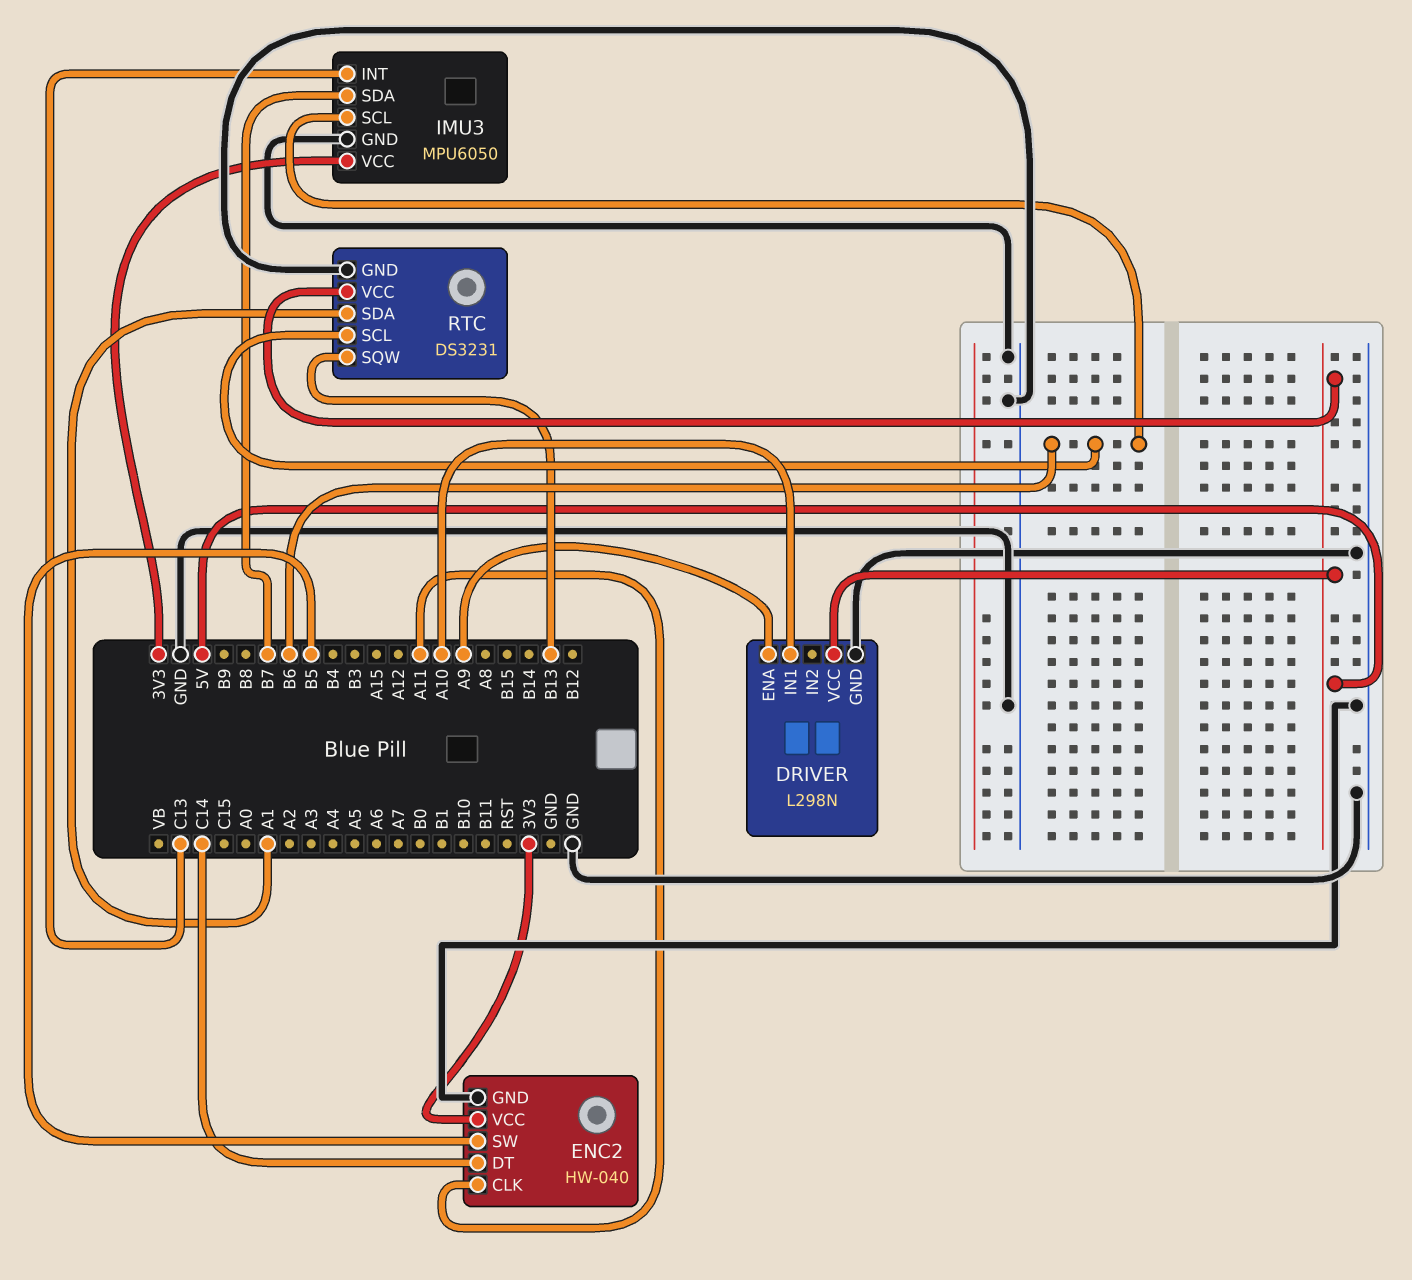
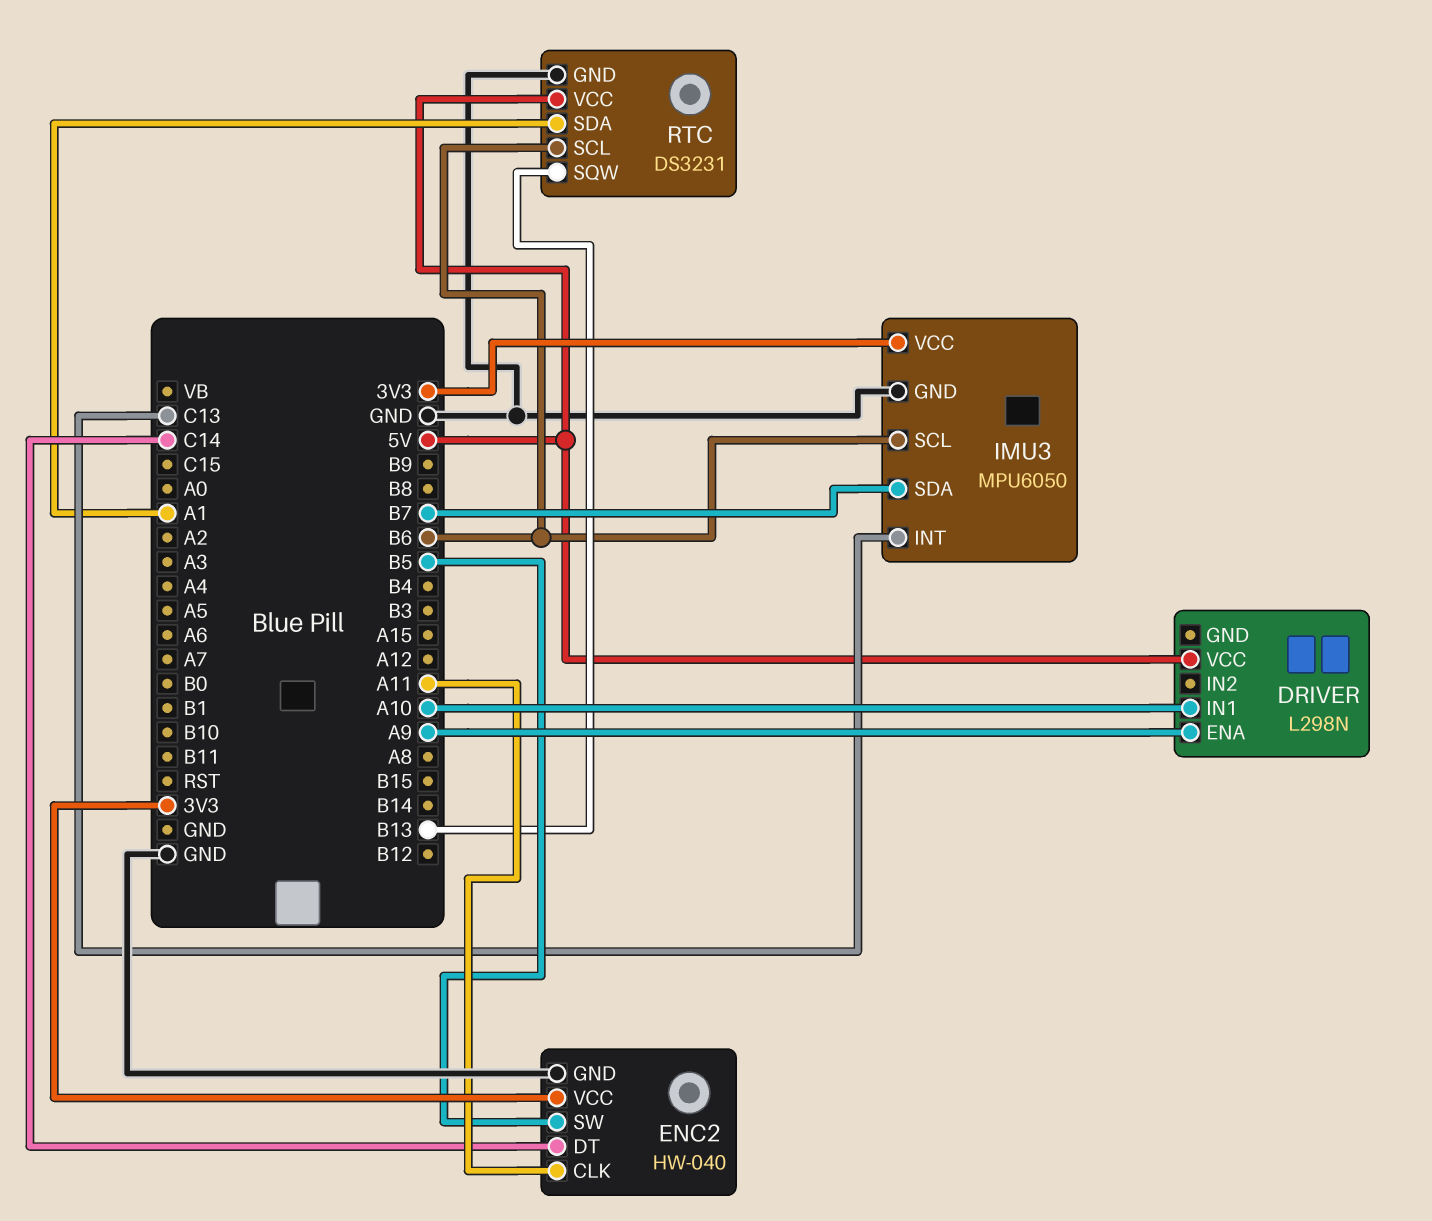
DRIVER pin GND: GND -> none

